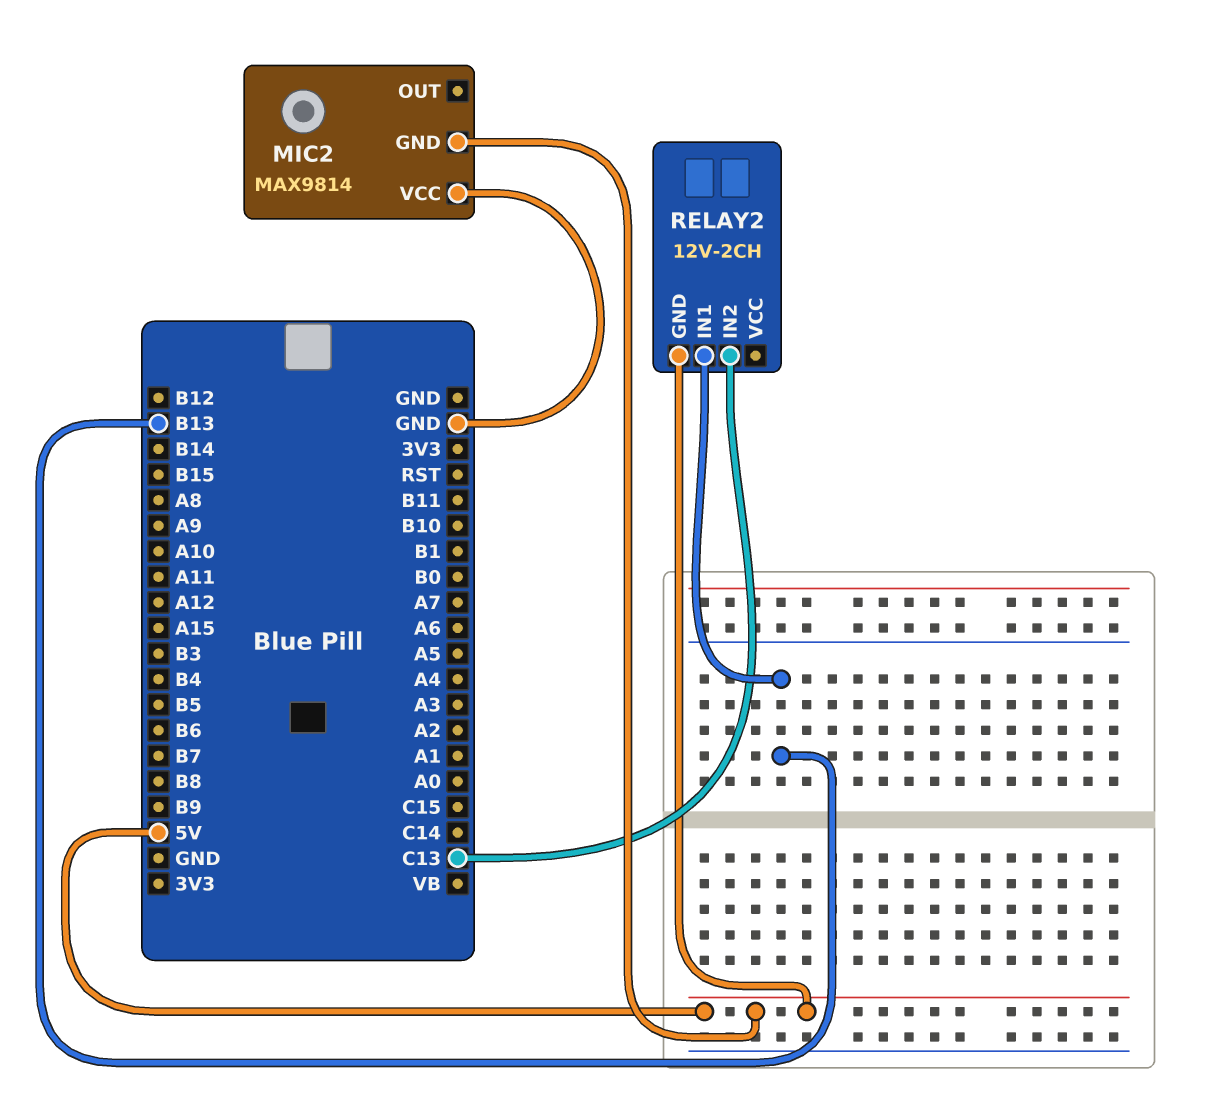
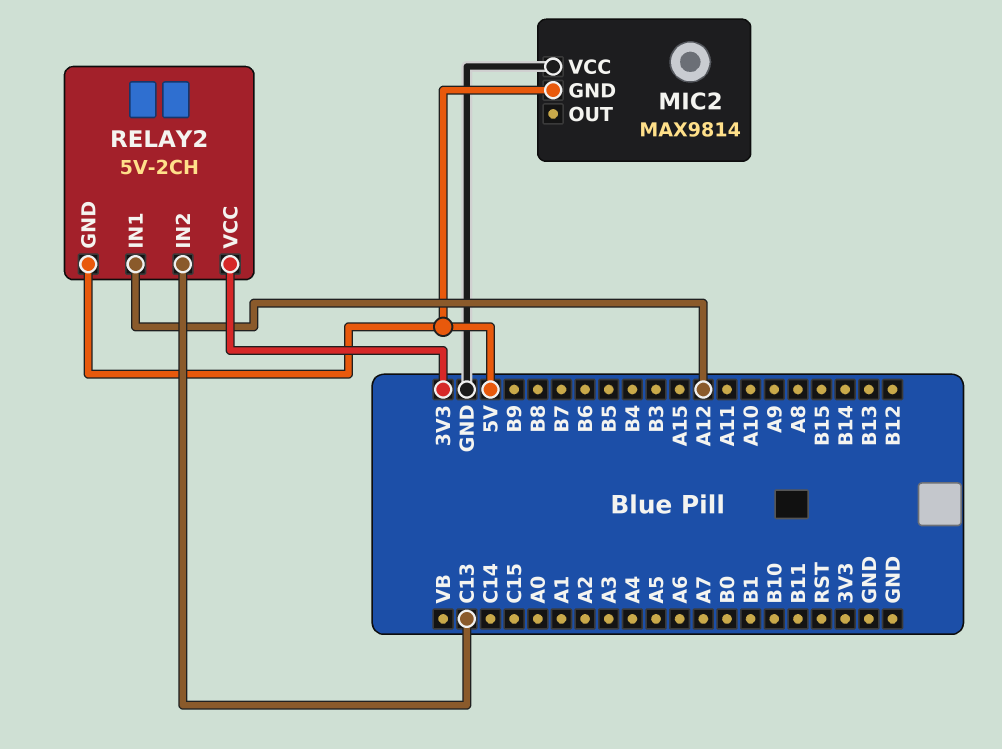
RELAY2: 12V-2CH -> 5V-2CH
RELAY2 pin IN1: B13 -> A12
RELAY2 pin VCC: none -> 3V3

